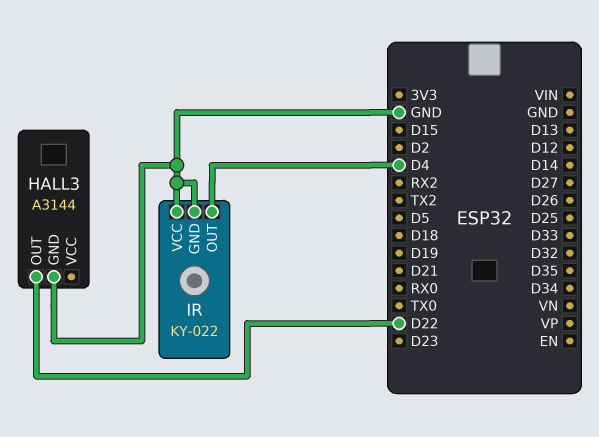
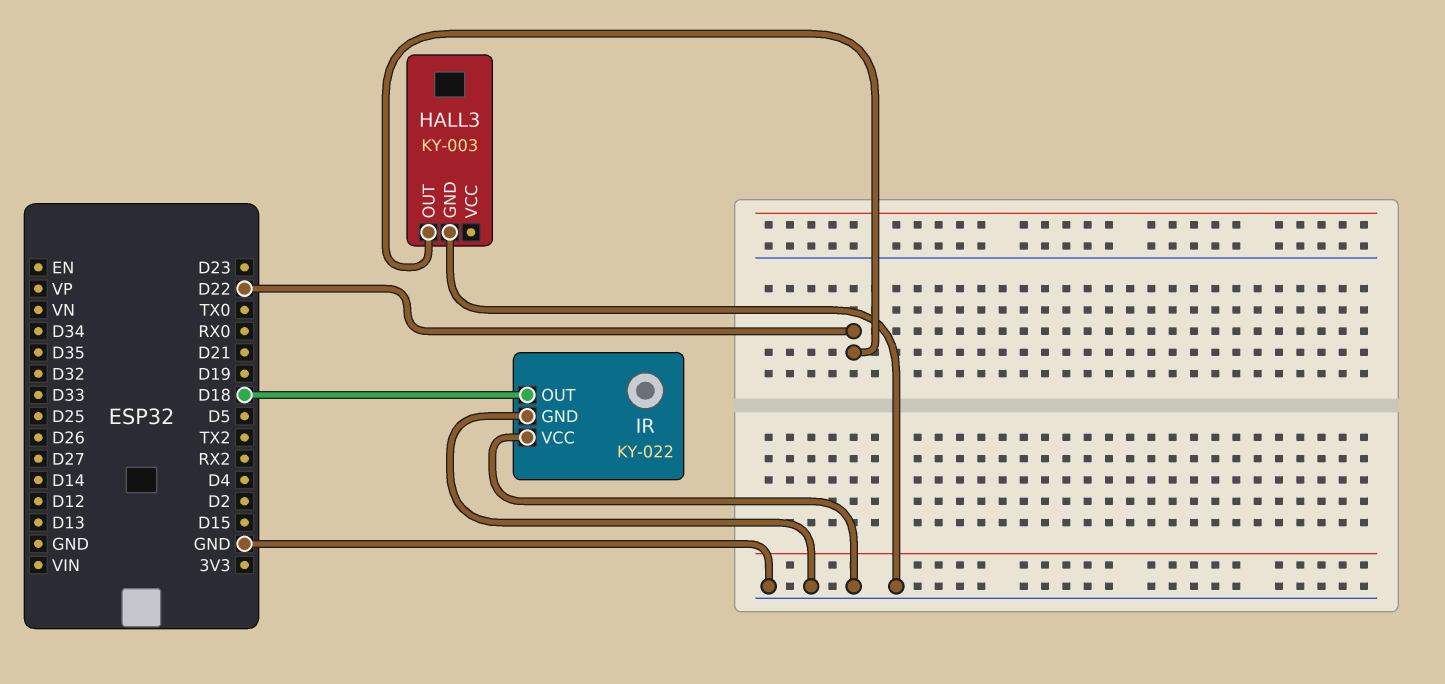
HALL3: A3144 -> KY-003
IR pin OUT: D4 -> D18

